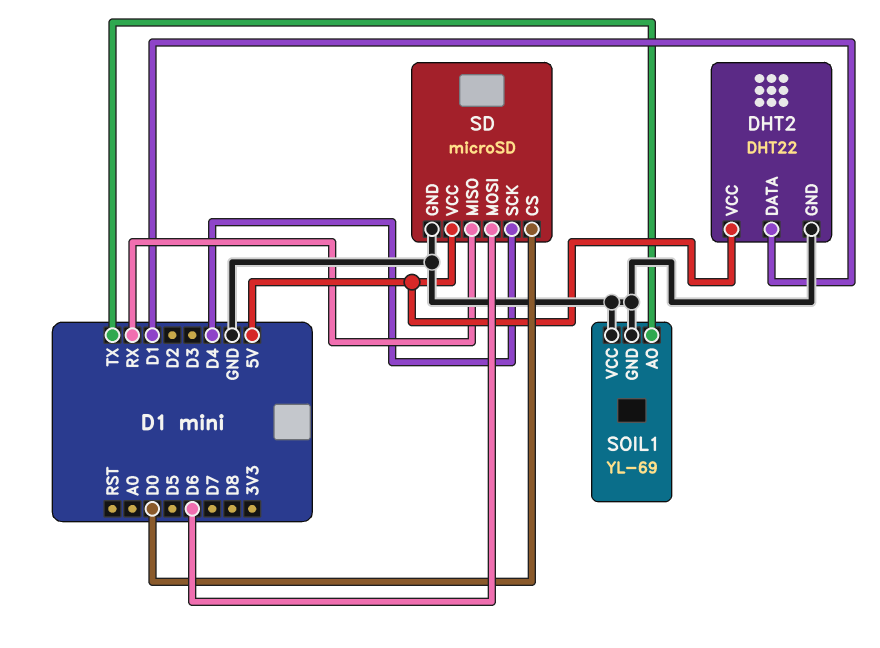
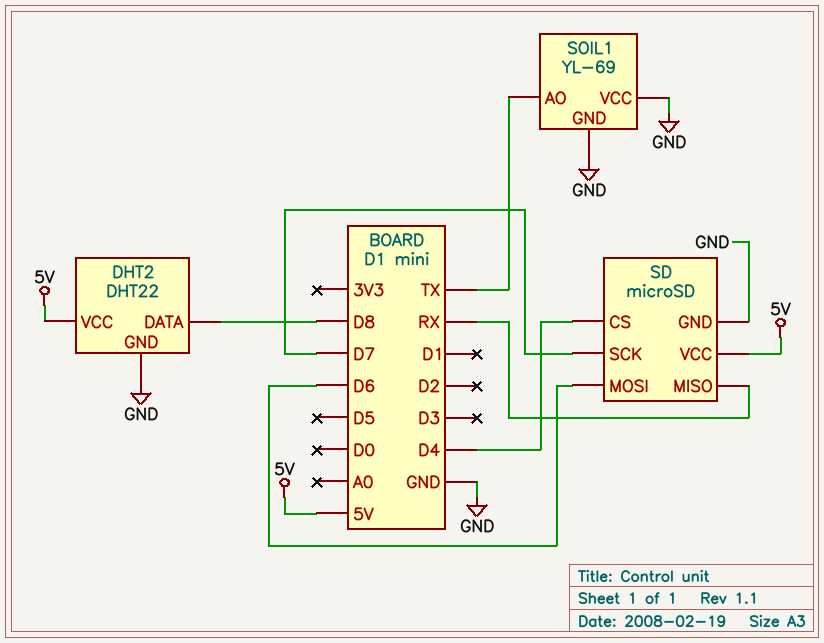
DHT2 pin DATA: D1 -> D8
SD pin CS: D0 -> D4
SD pin SCK: D4 -> D7

